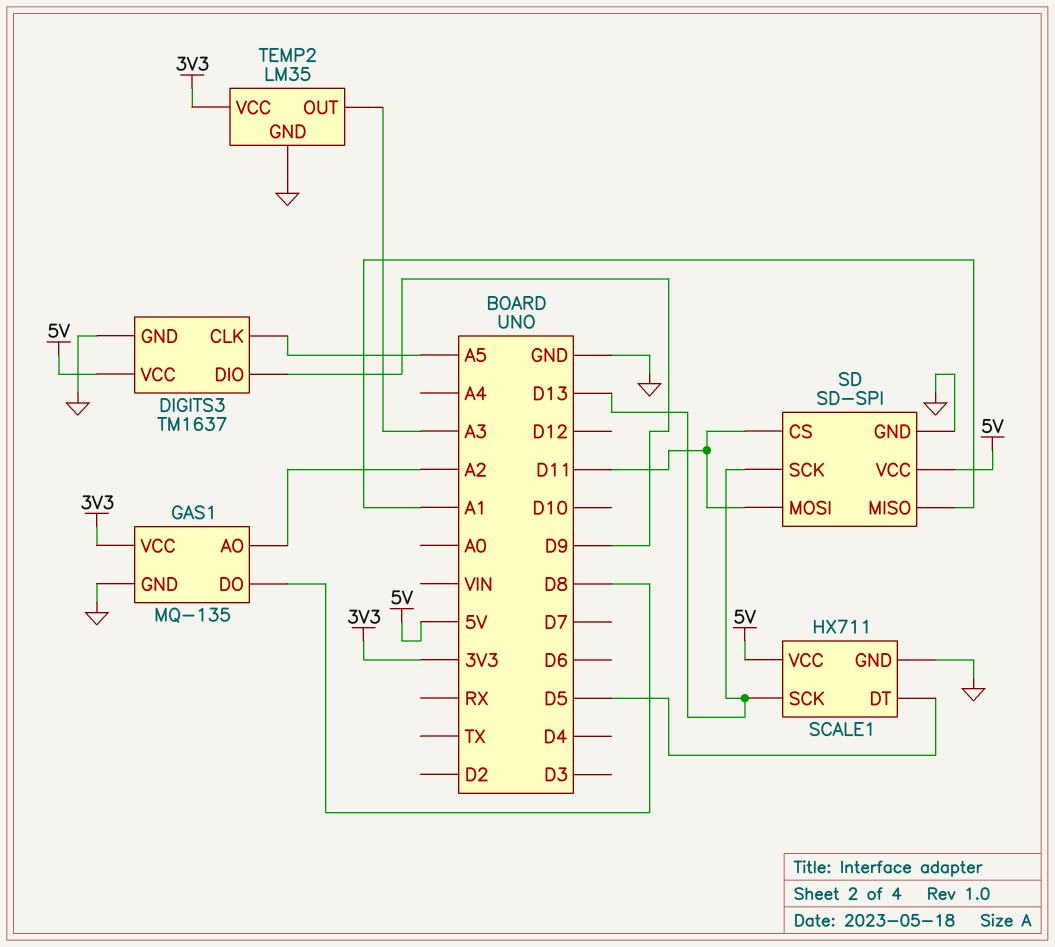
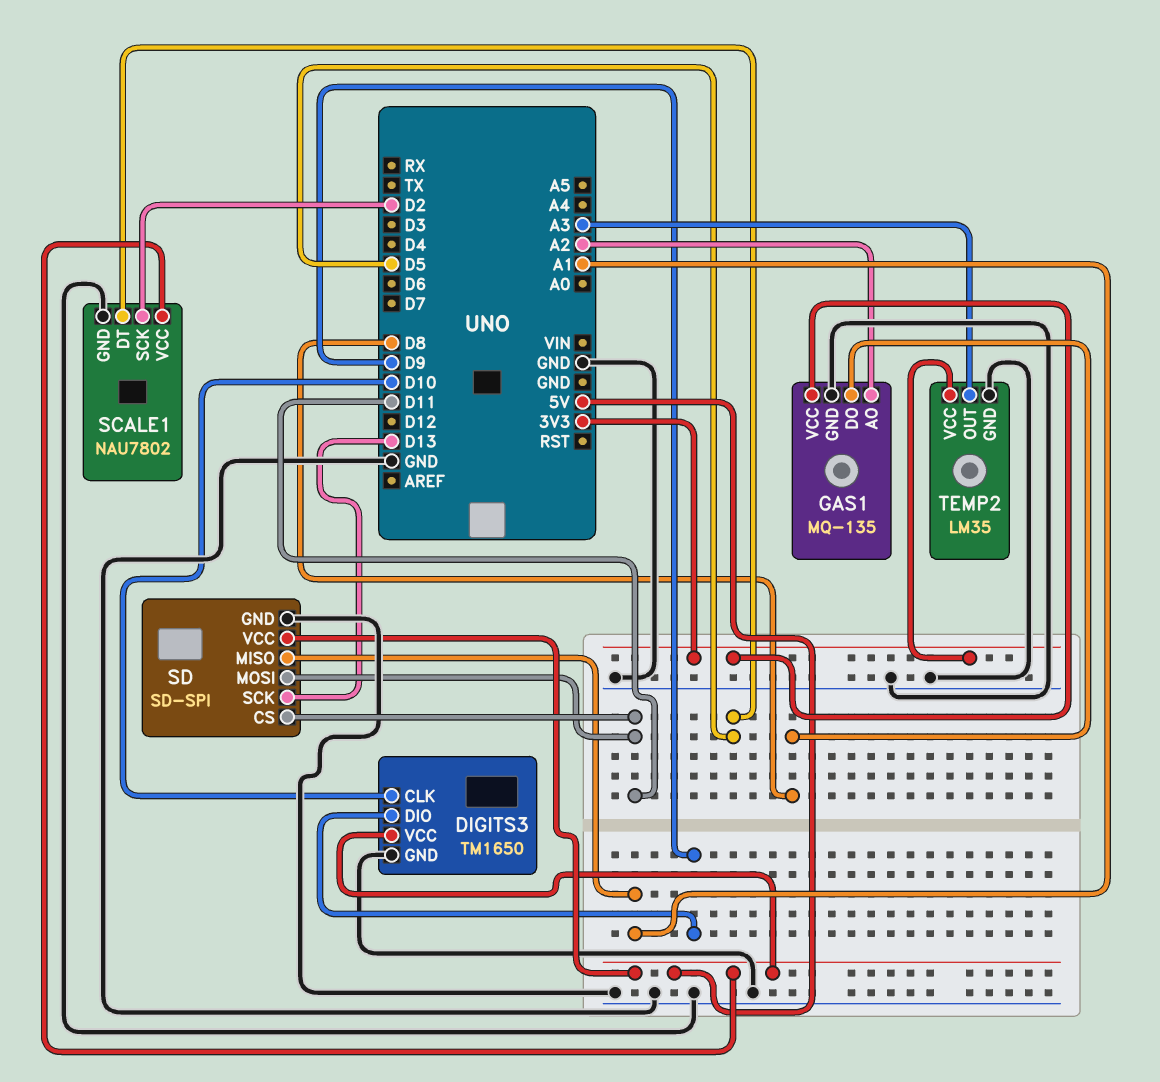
DIGITS3: TM1637 -> TM1650
DIGITS3 pin CLK: A5 -> D10
SCALE1: HX711 -> NAU7802
SCALE1 pin SCK: D13 -> D2

